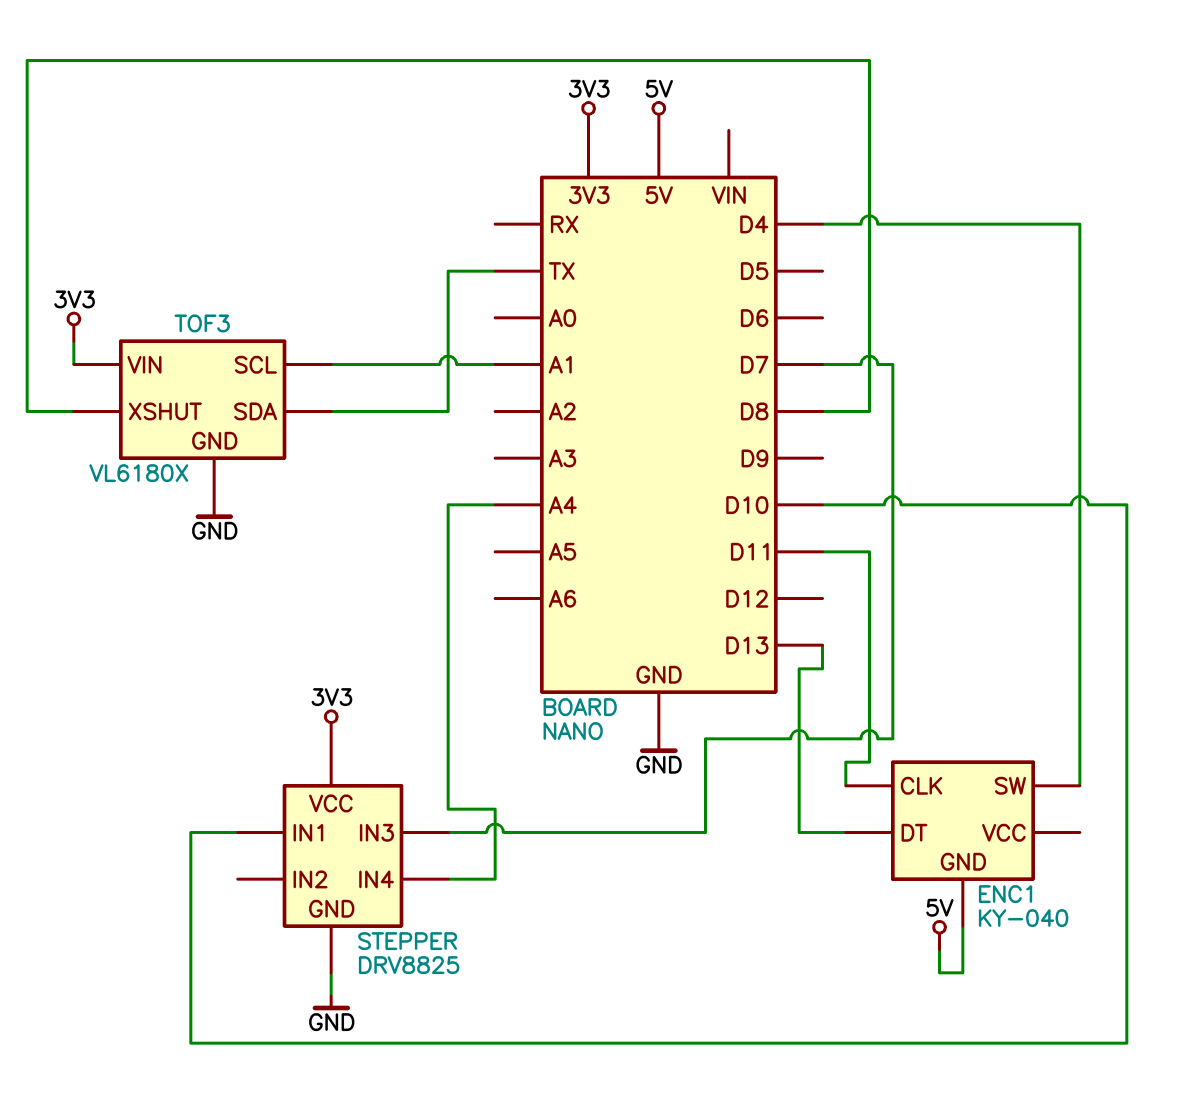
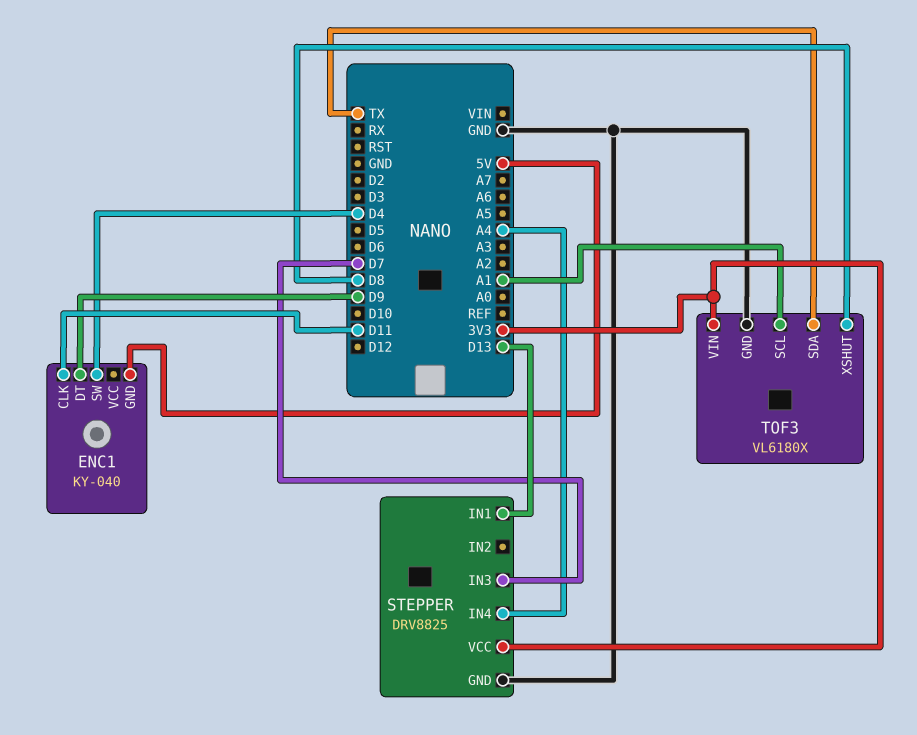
ENC1 pin DT: D13 -> D9
STEPPER pin IN1: D10 -> D13

